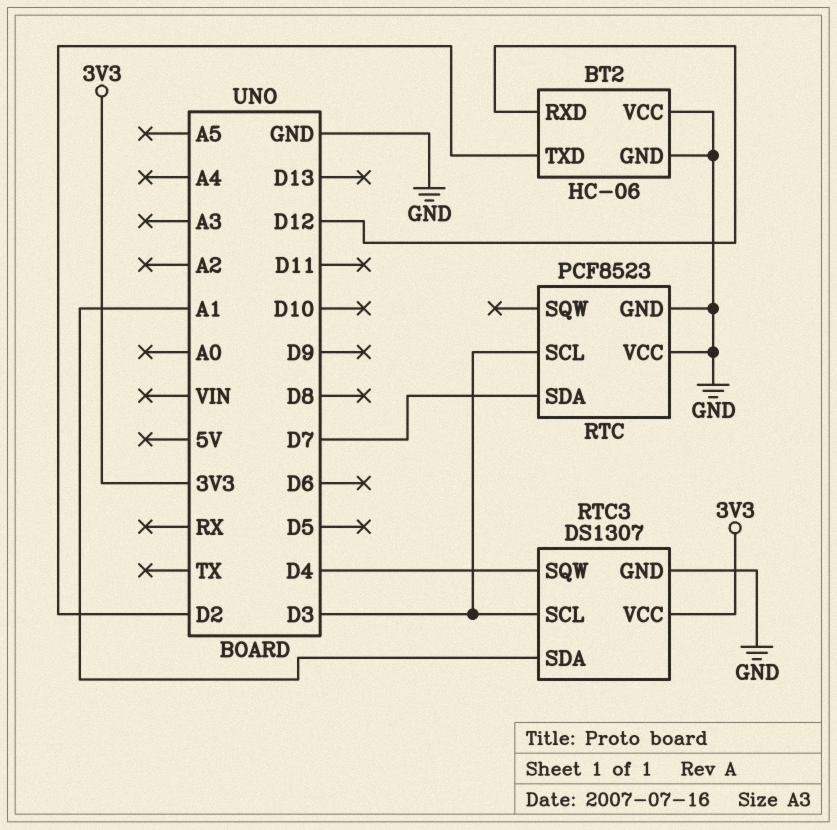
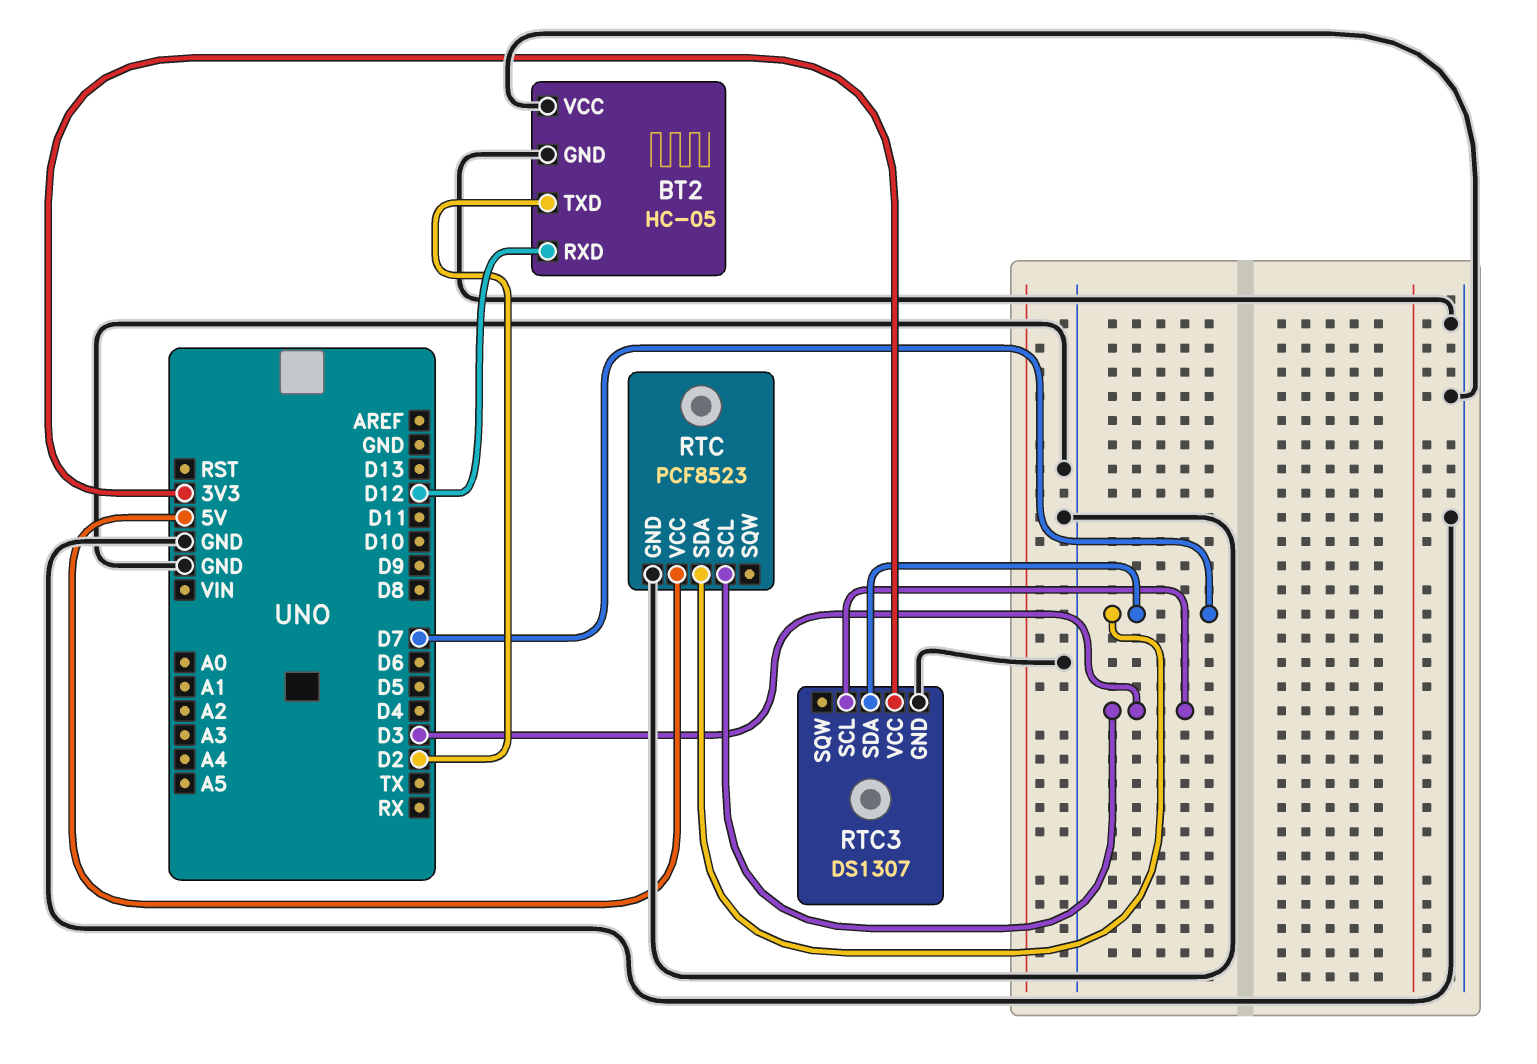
BT2: HC-06 -> HC-05
RTC pin VCC: GND -> 5V
RTC3 pin SDA: A1 -> D7
RTC3 pin SQW: D4 -> none

